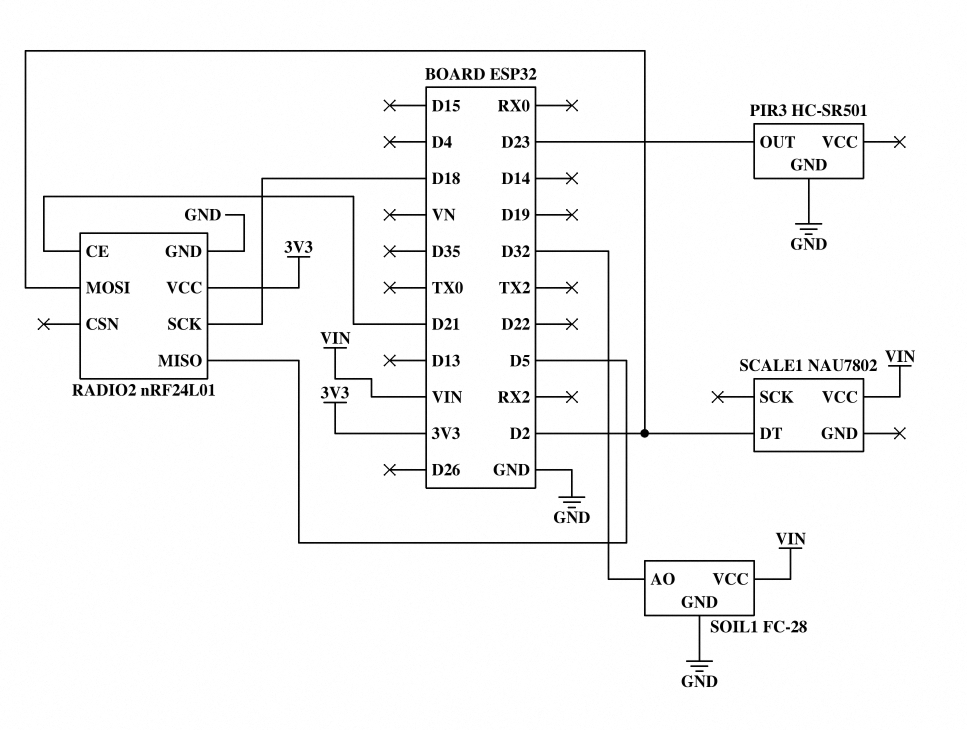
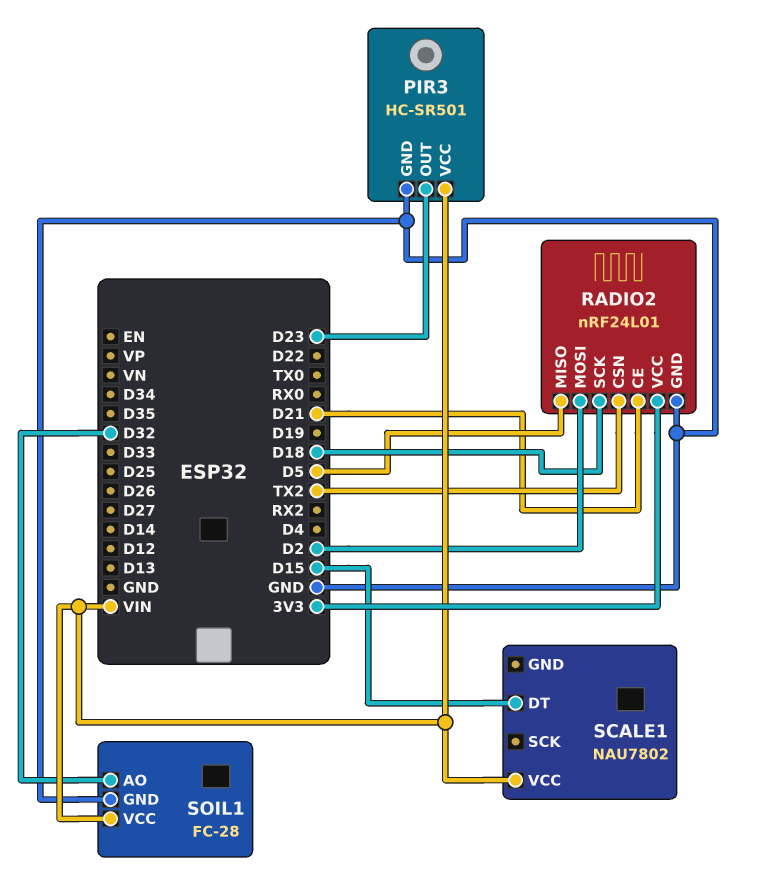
PIR3 pin VCC: none -> VIN
RADIO2 pin CSN: none -> TX2
SCALE1 pin DT: D2 -> D15

